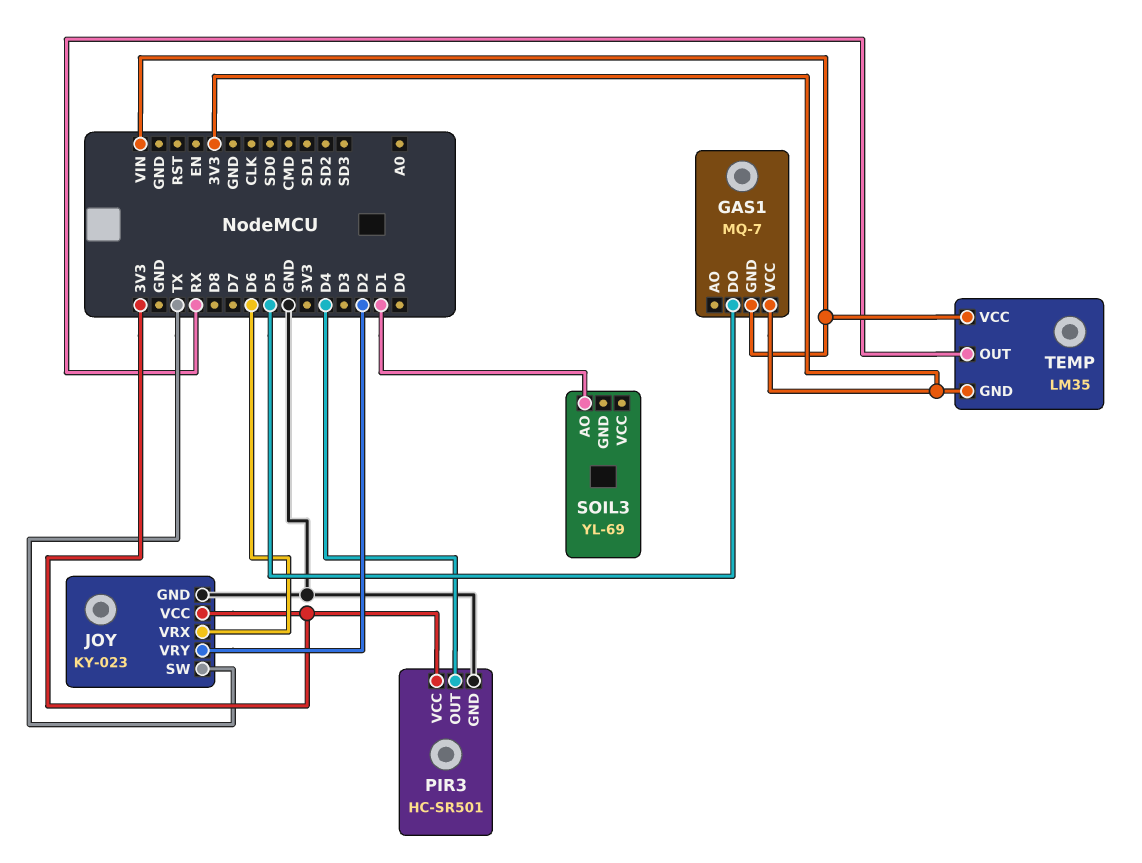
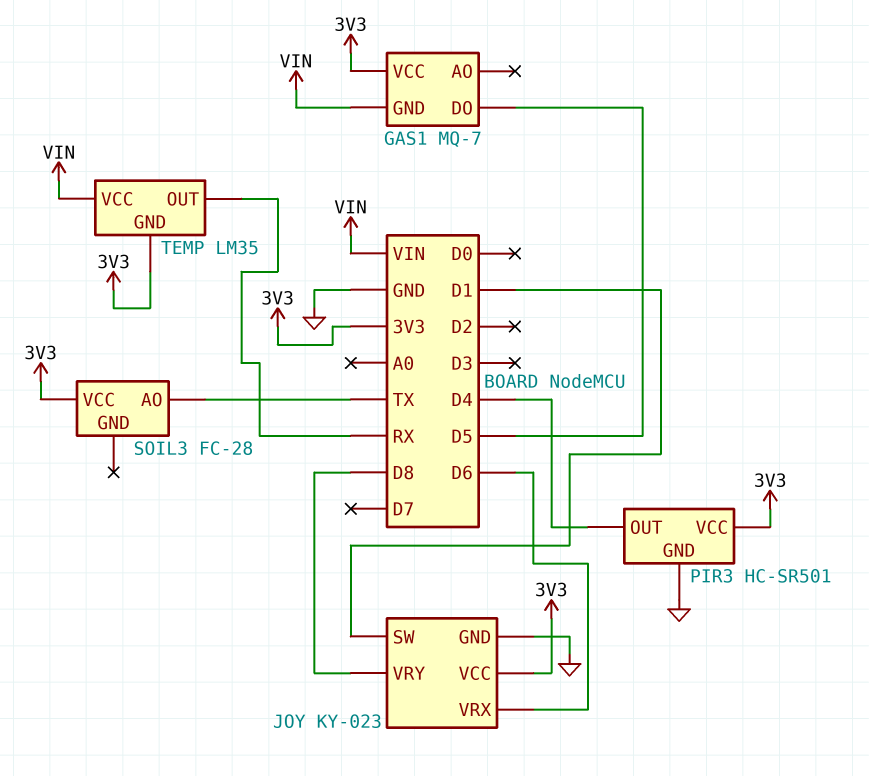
JOY pin SW: TX -> D1
JOY pin VRY: D2 -> D8
SOIL3: YL-69 -> FC-28
SOIL3 pin AO: D1 -> TX
SOIL3 pin VCC: none -> 3V3

